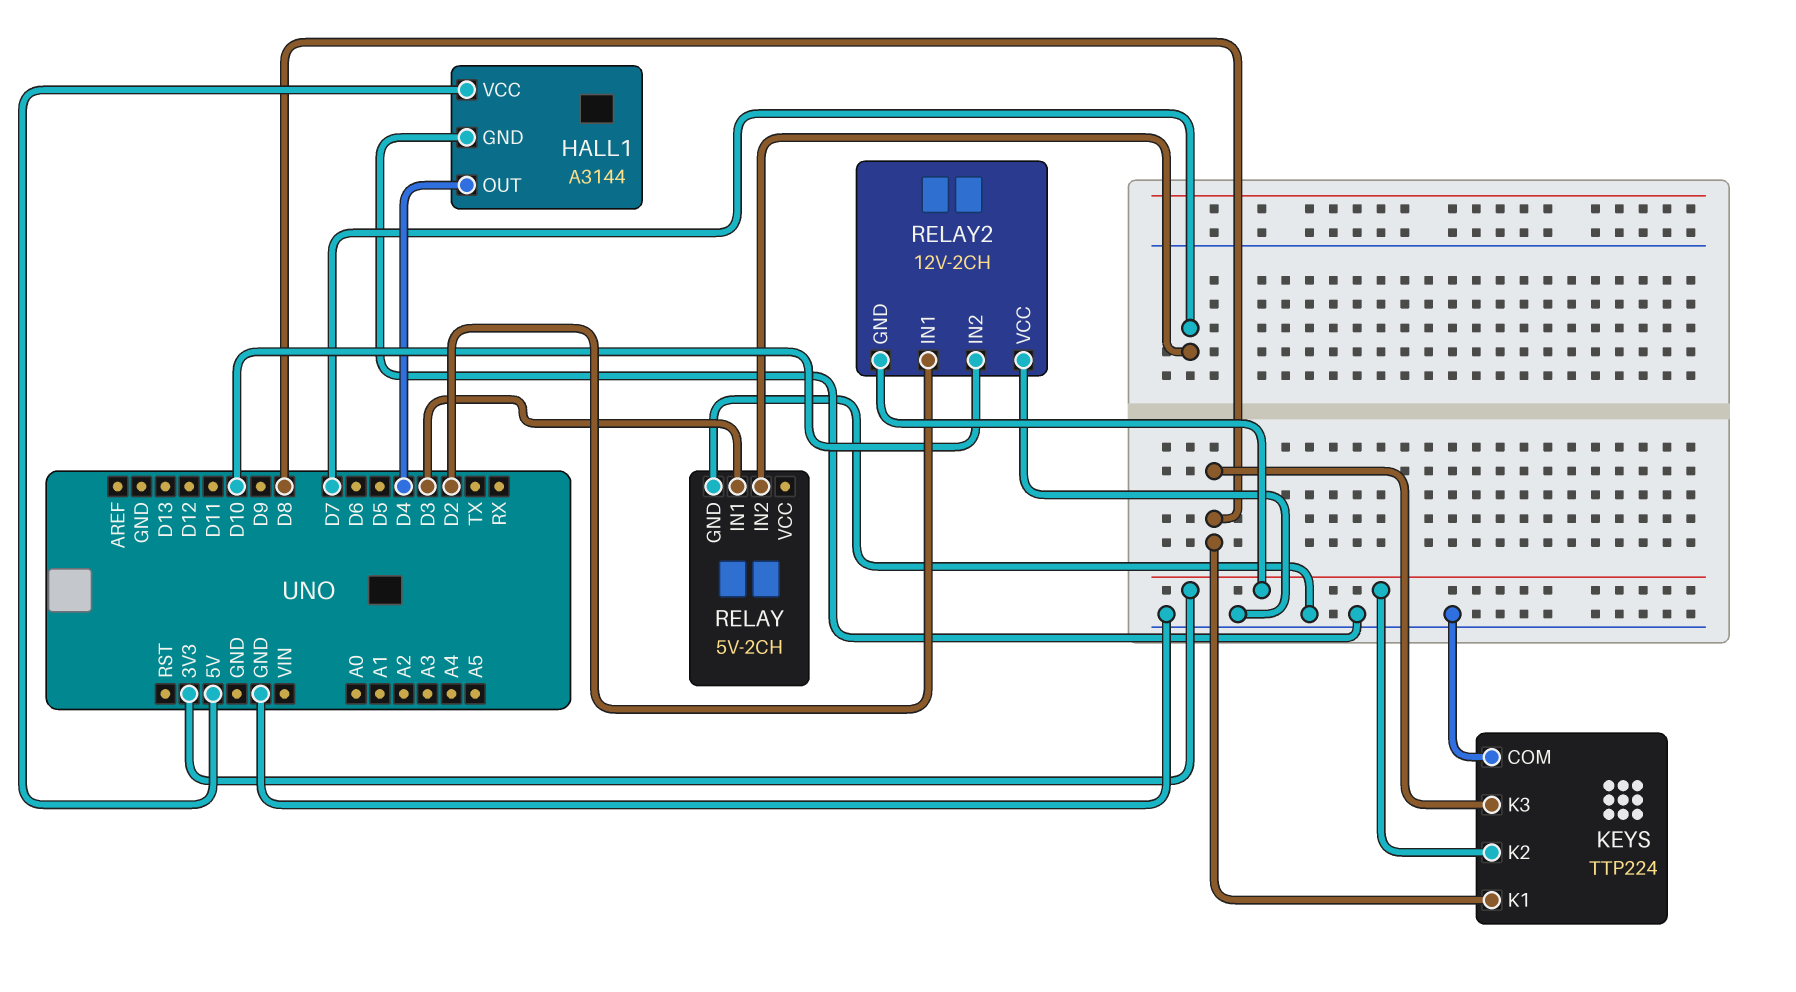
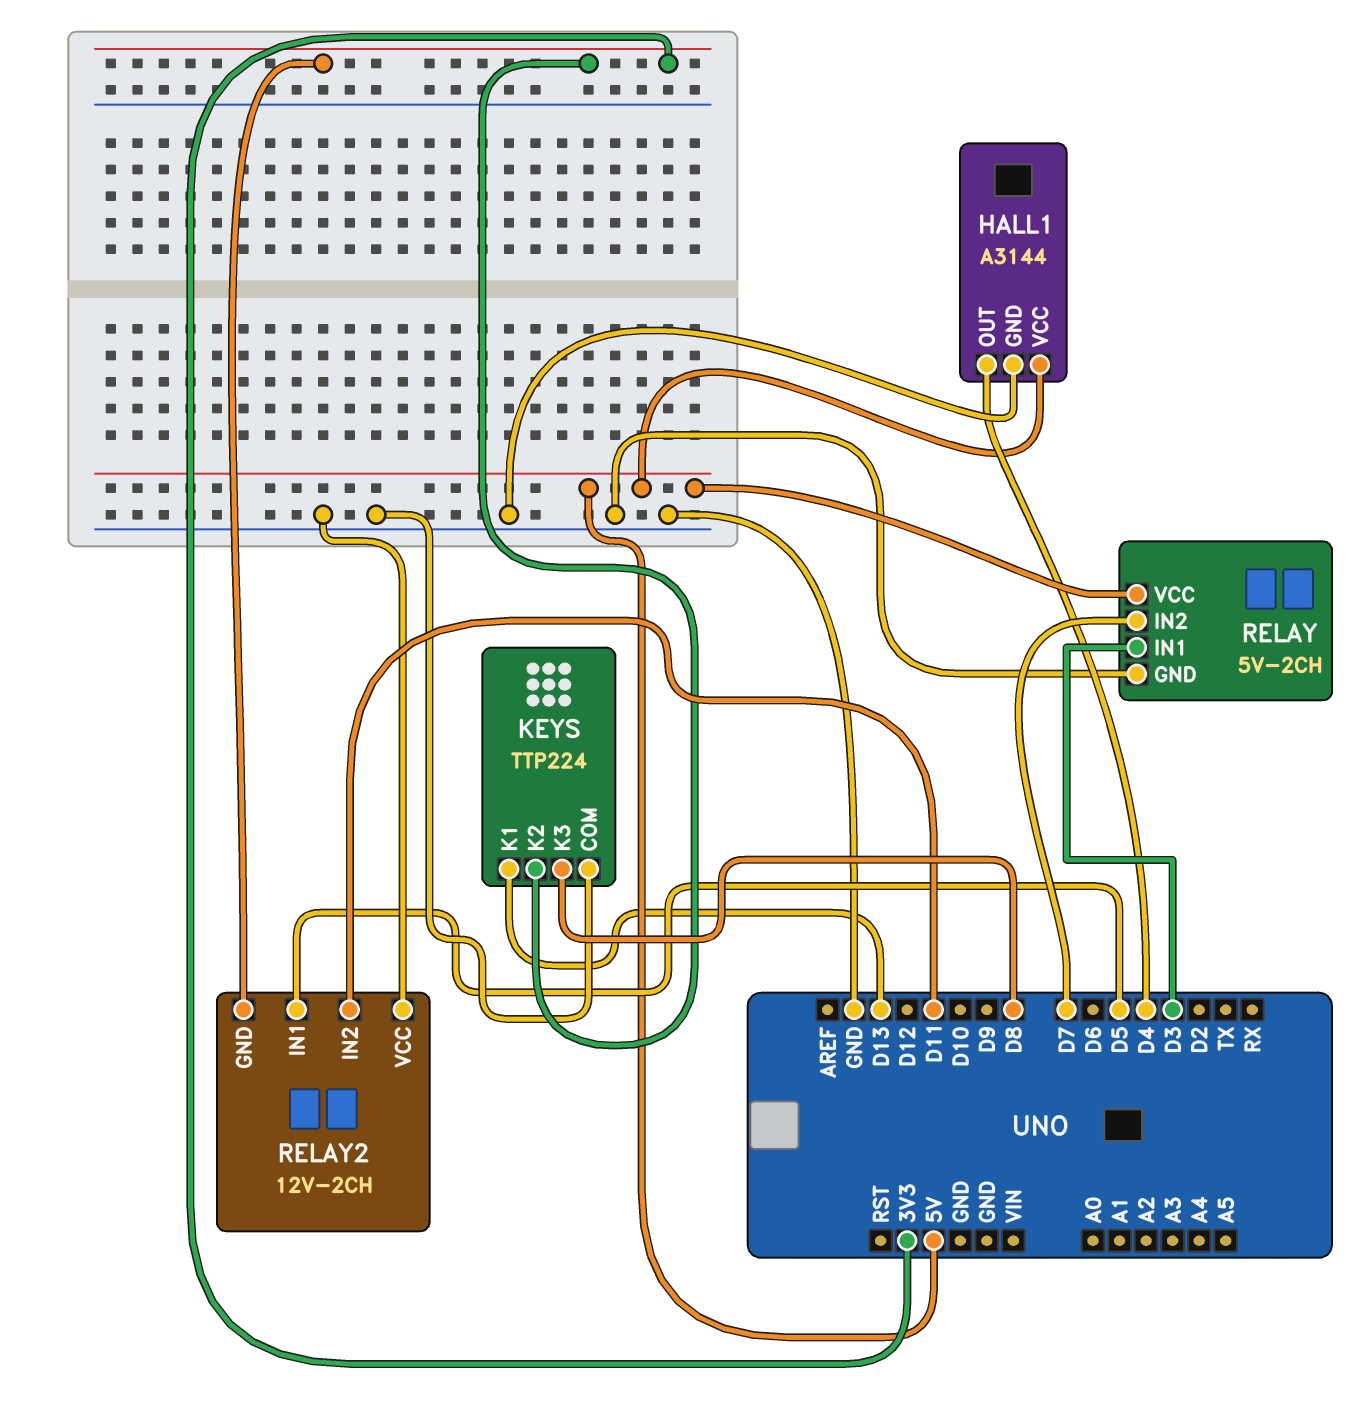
KEYS pin K1: D8 -> D13
RELAY pin VCC: none -> 5V
RELAY2 pin IN1: D2 -> D5
RELAY2 pin IN2: D10 -> D11

